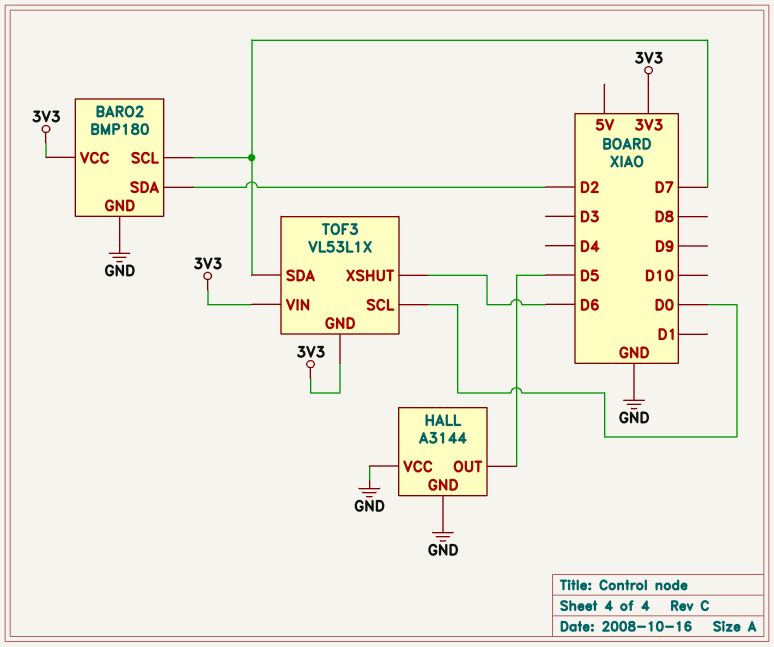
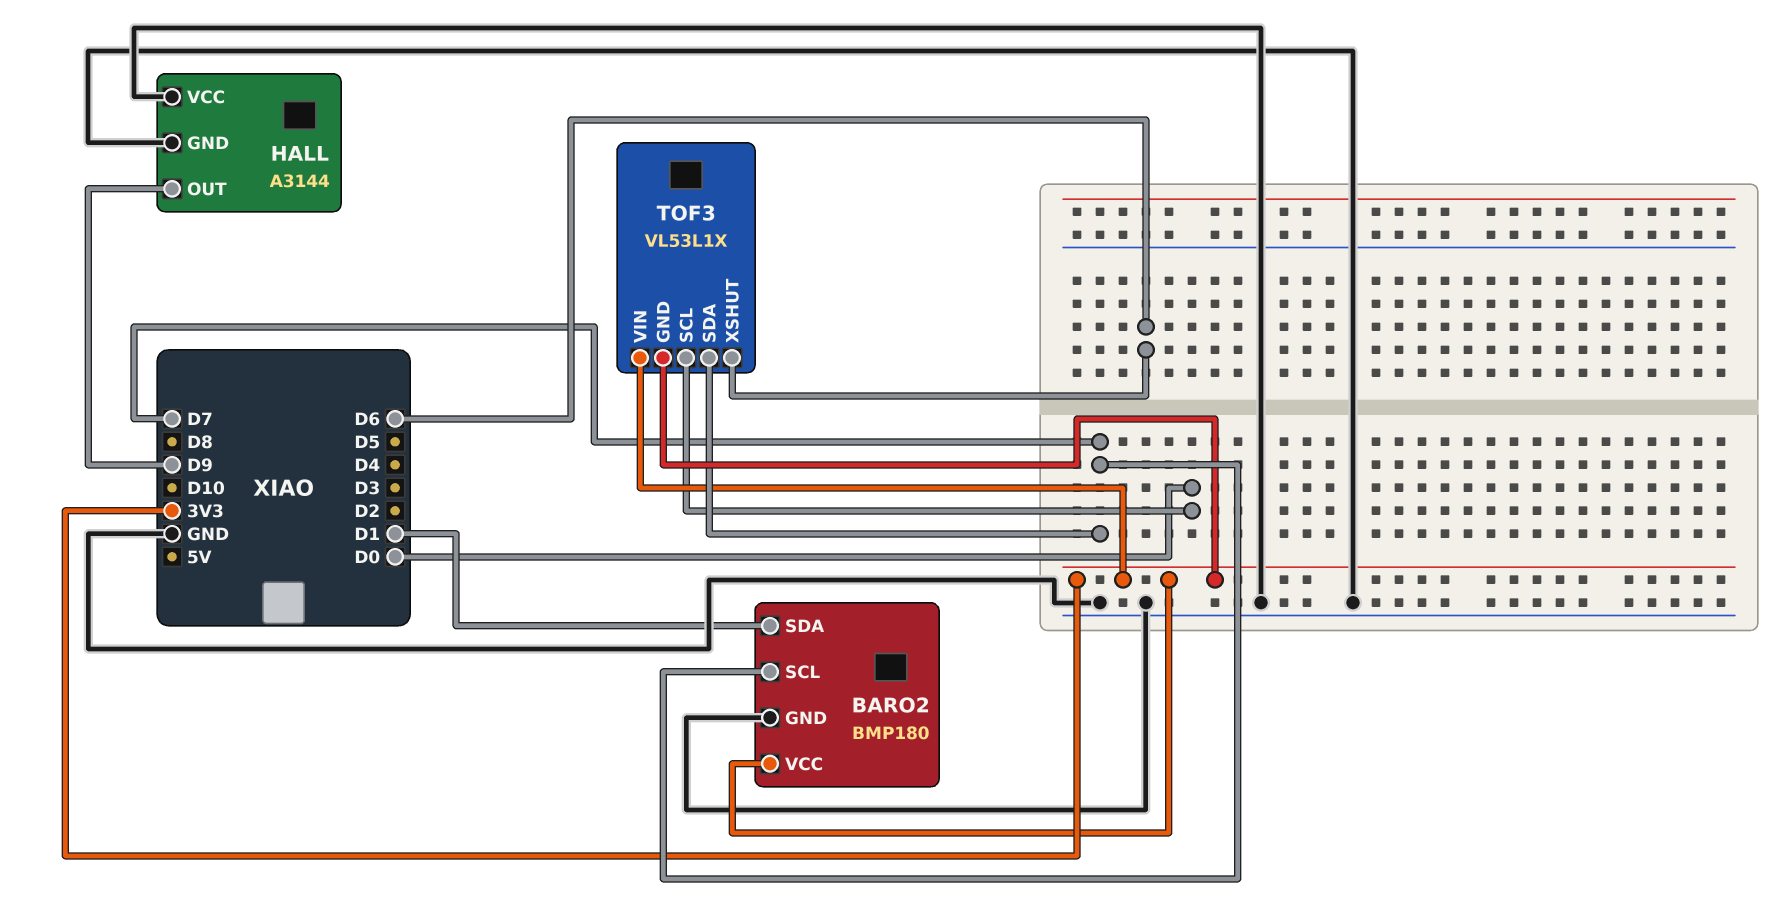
BARO2 pin SDA: D2 -> D1
HALL pin OUT: D5 -> D9

